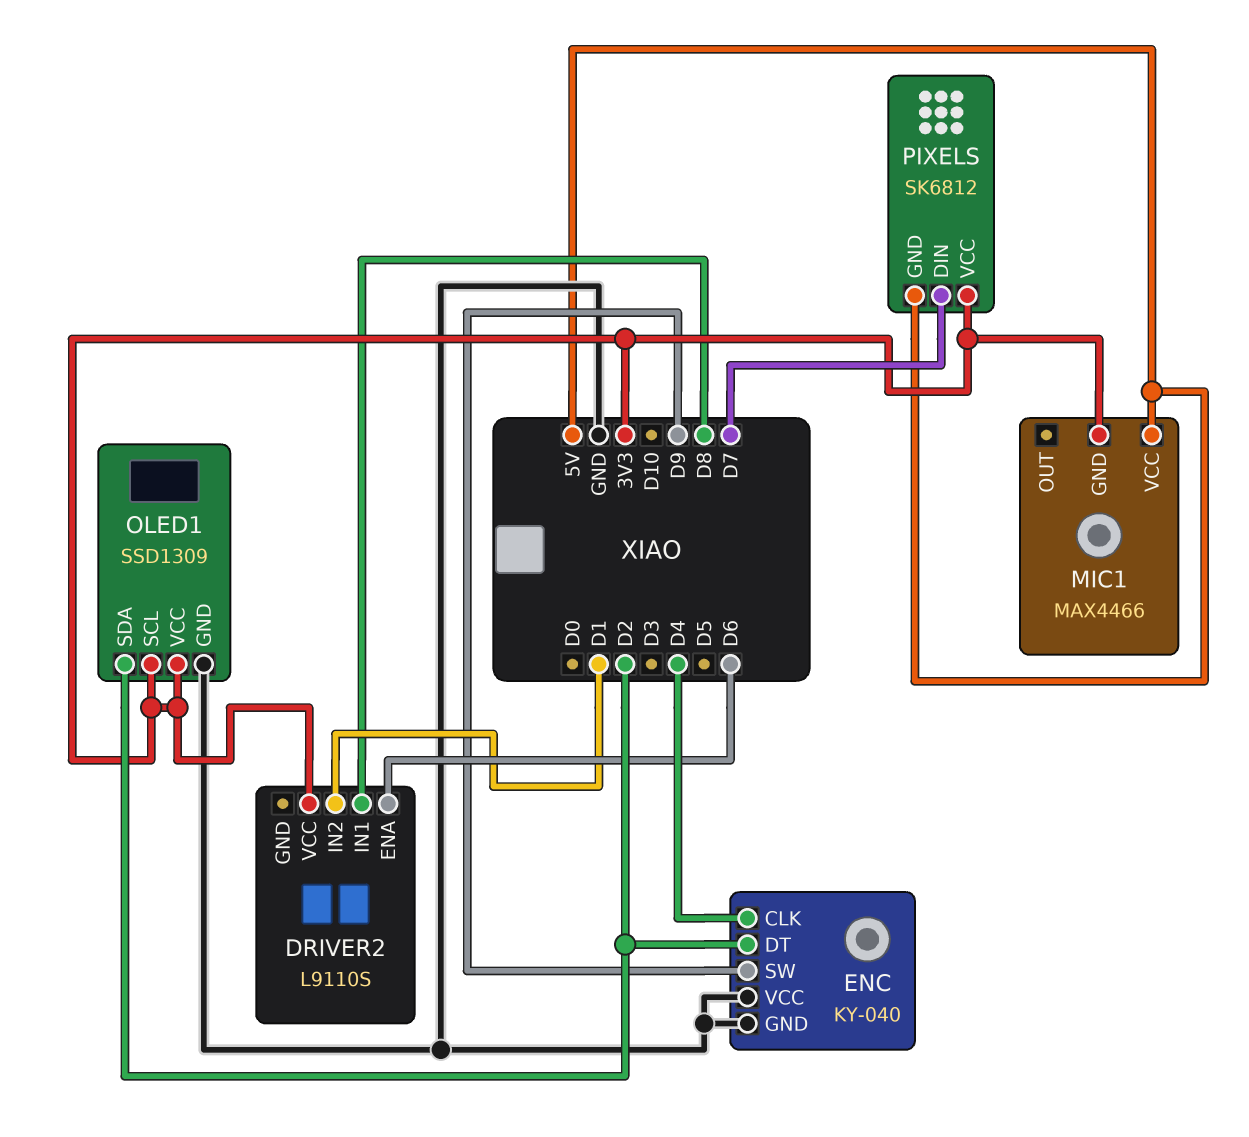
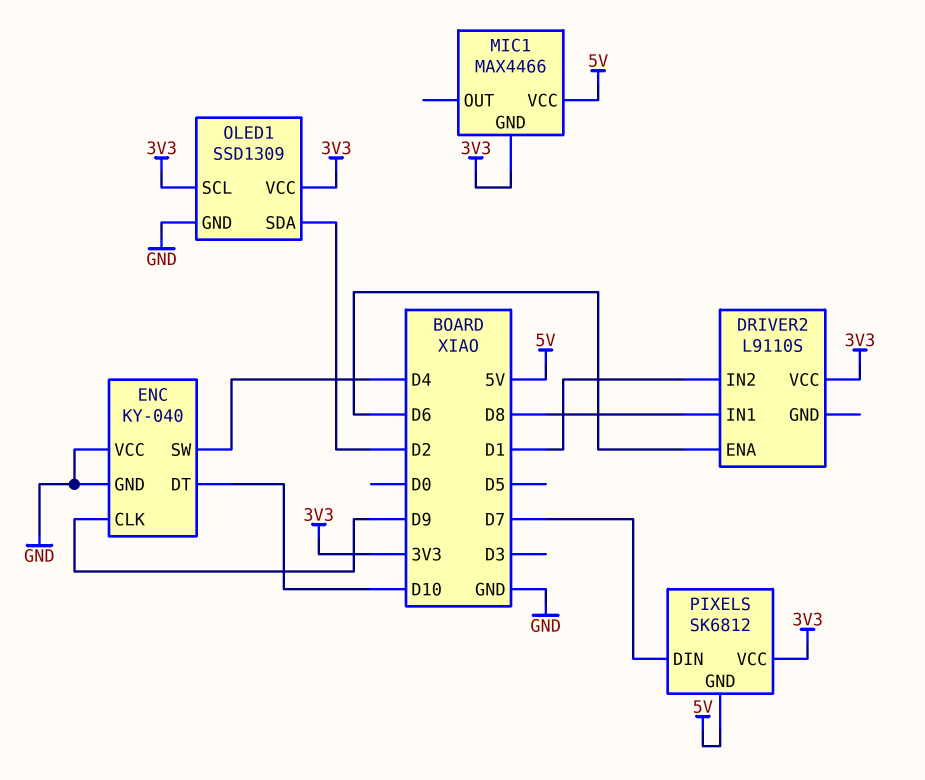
ENC pin CLK: D4 -> D9
ENC pin DT: D2 -> D10
ENC pin SW: D9 -> D4

